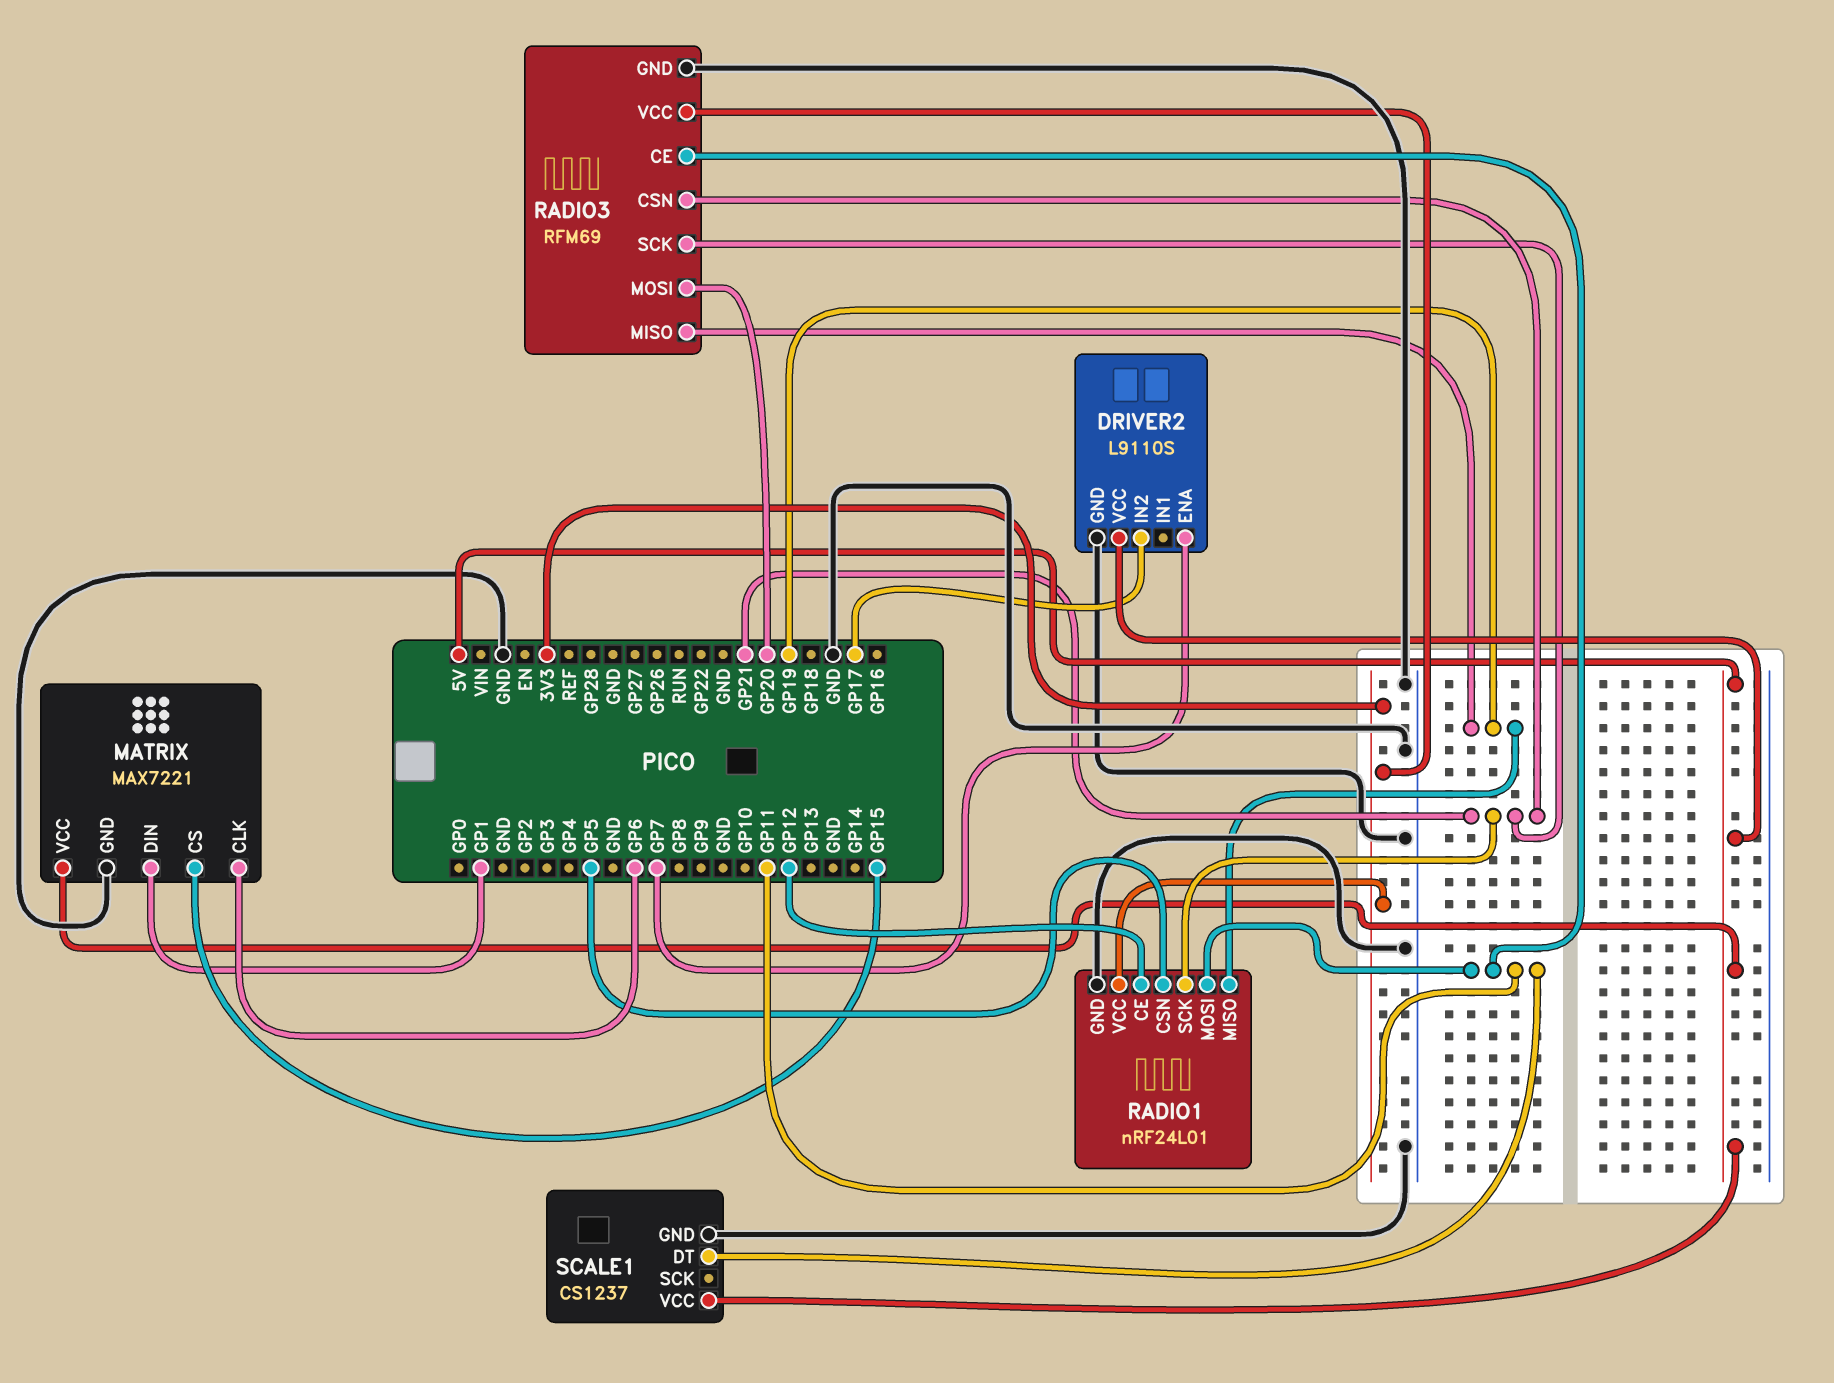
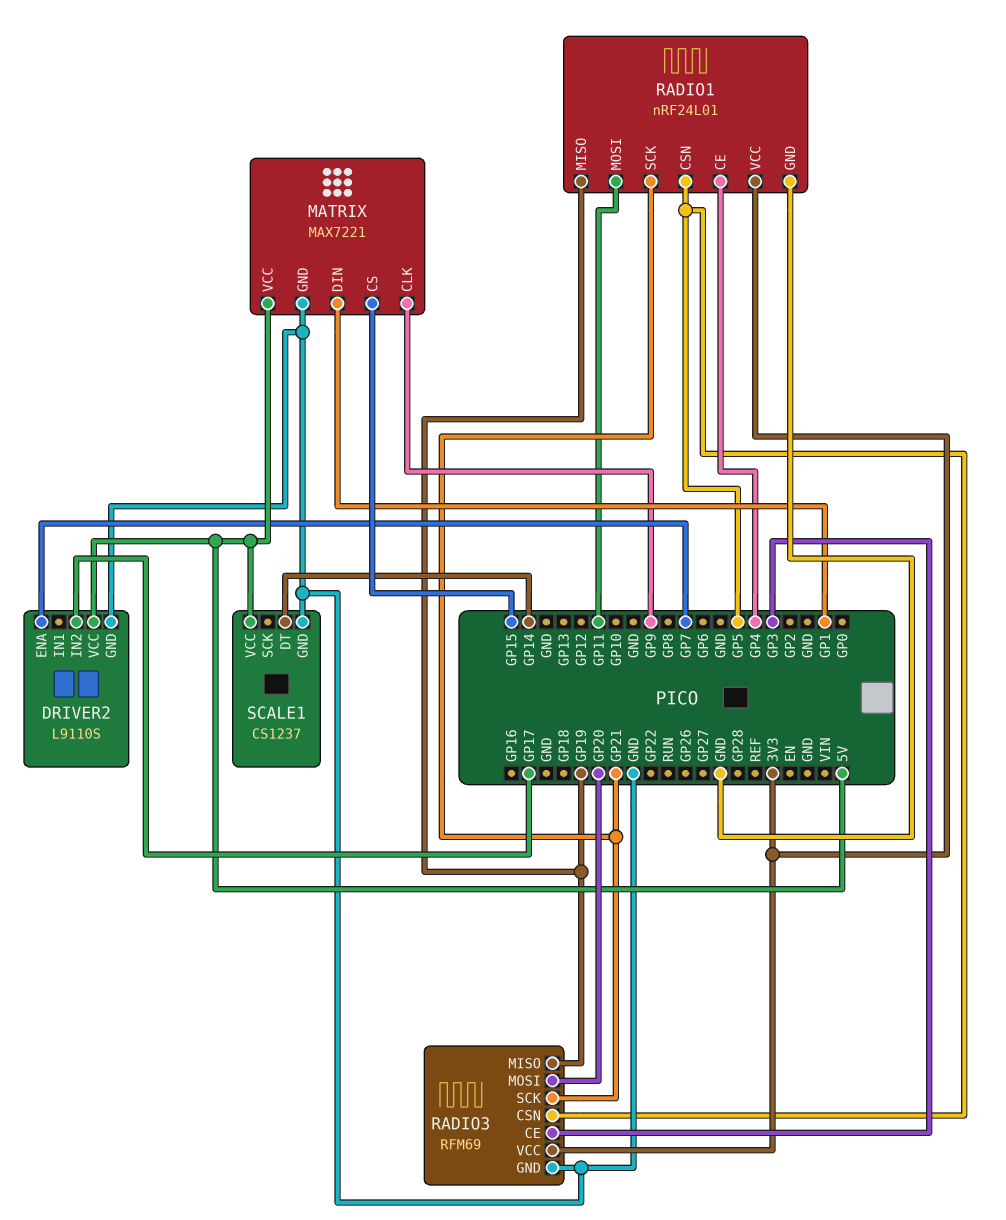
MATRIX pin CLK: GP6 -> GP9
RADIO1 pin CE: GP12 -> GP4
RADIO3 pin CE: GP11 -> GP3
RADIO3 pin CSN: GP21 -> GP5
SCALE1 pin DT: GP11 -> GP14

